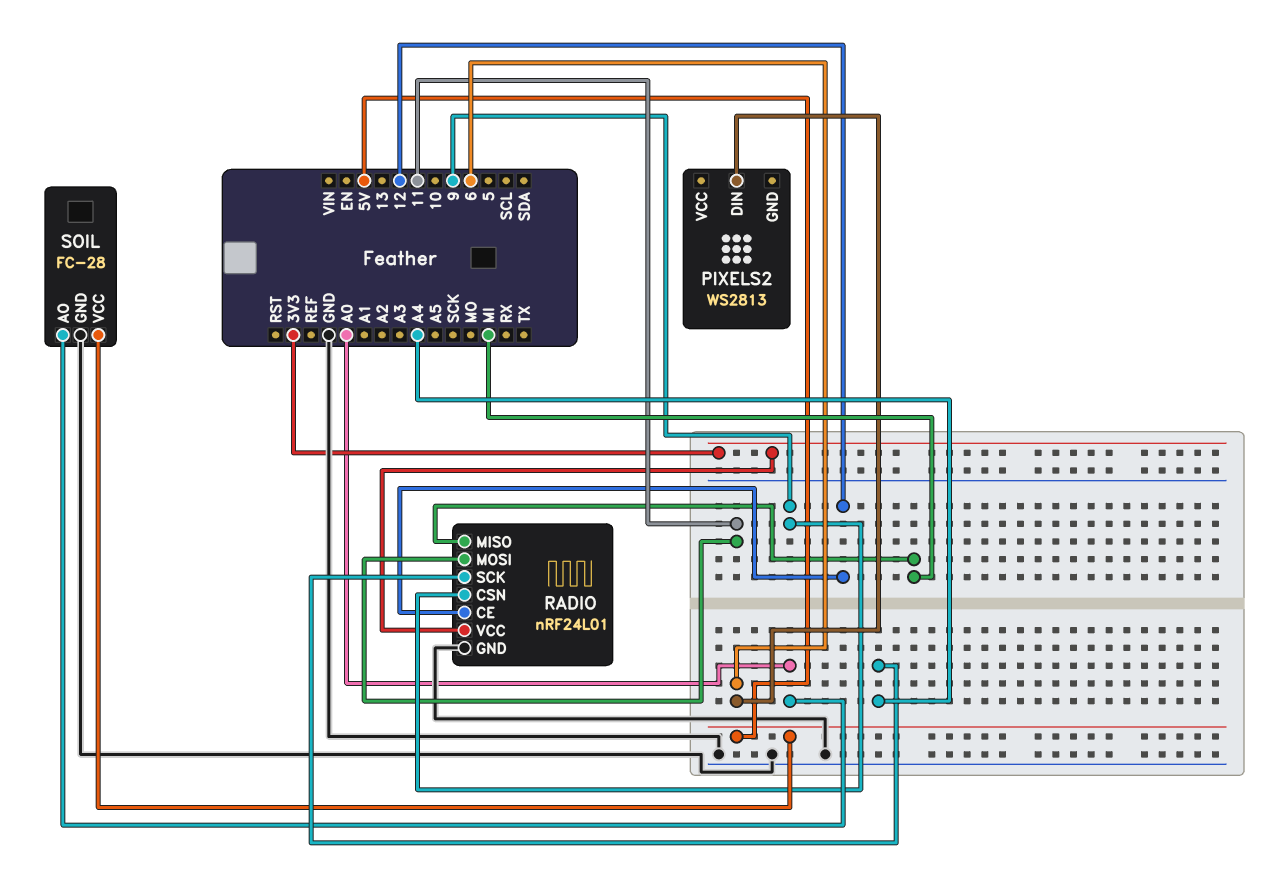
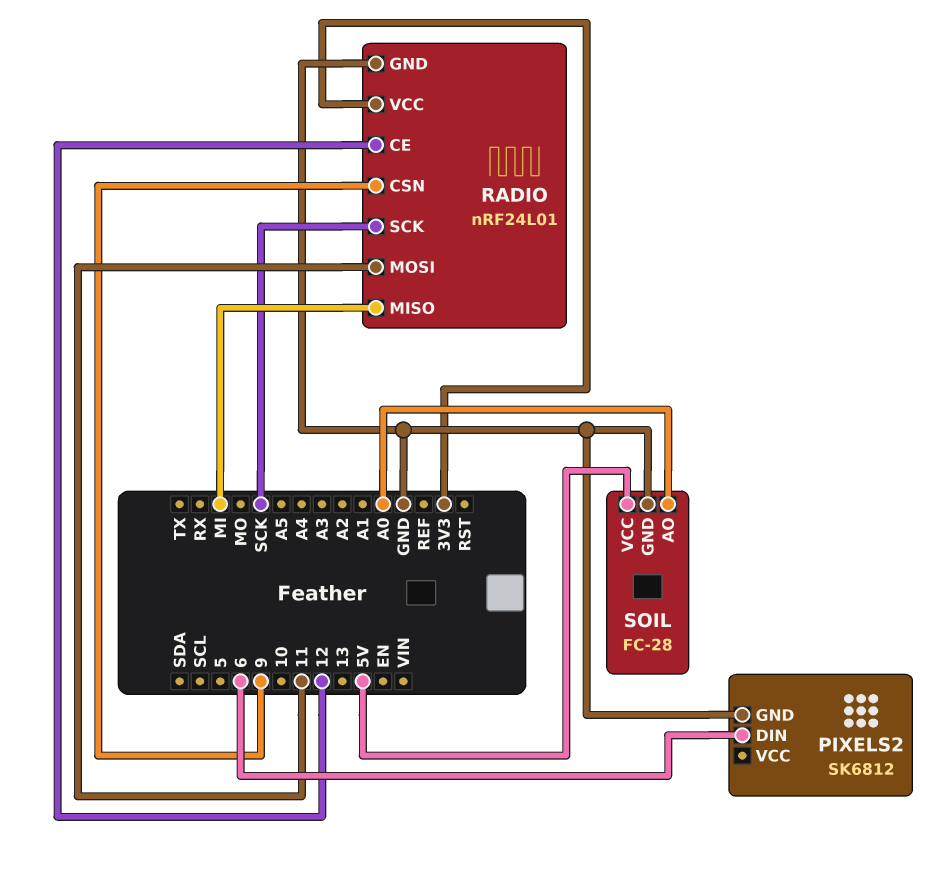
PIXELS2: WS2813 -> SK6812
PIXELS2 pin GND: none -> GND
RADIO pin SCK: A4 -> SCK

